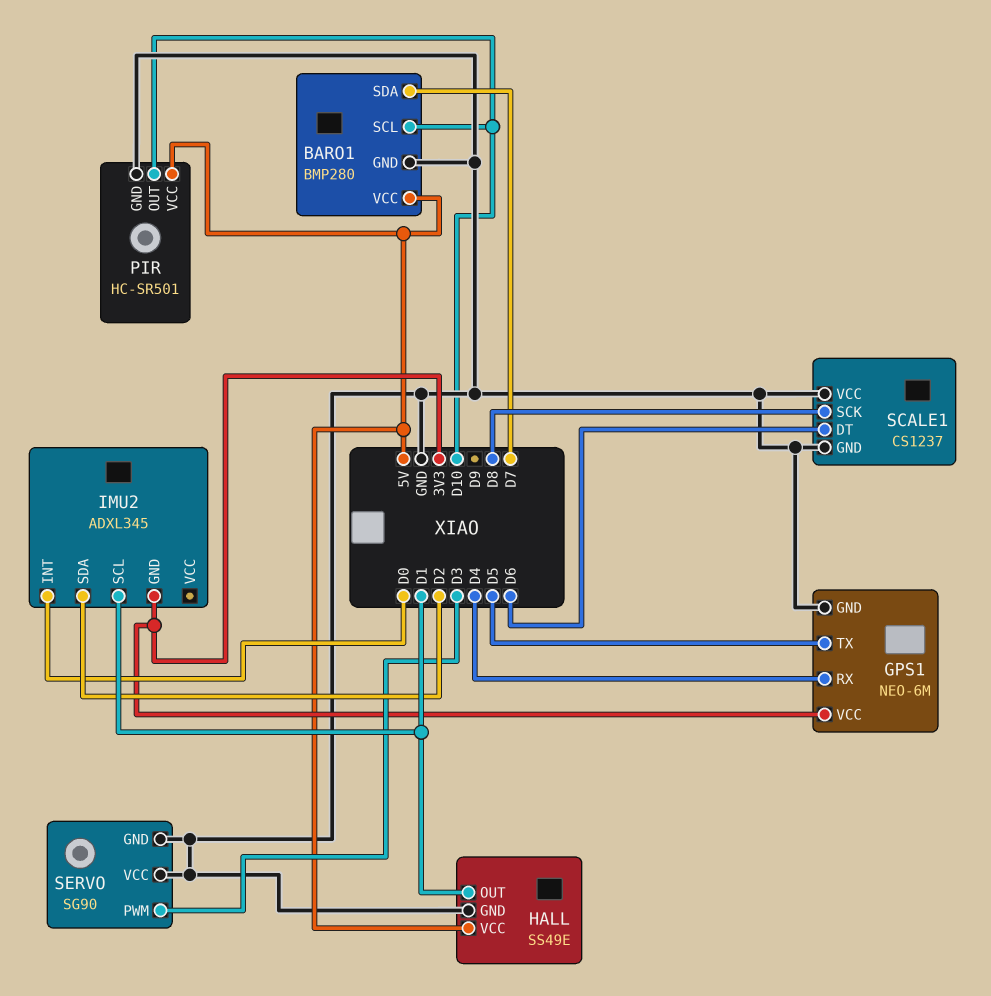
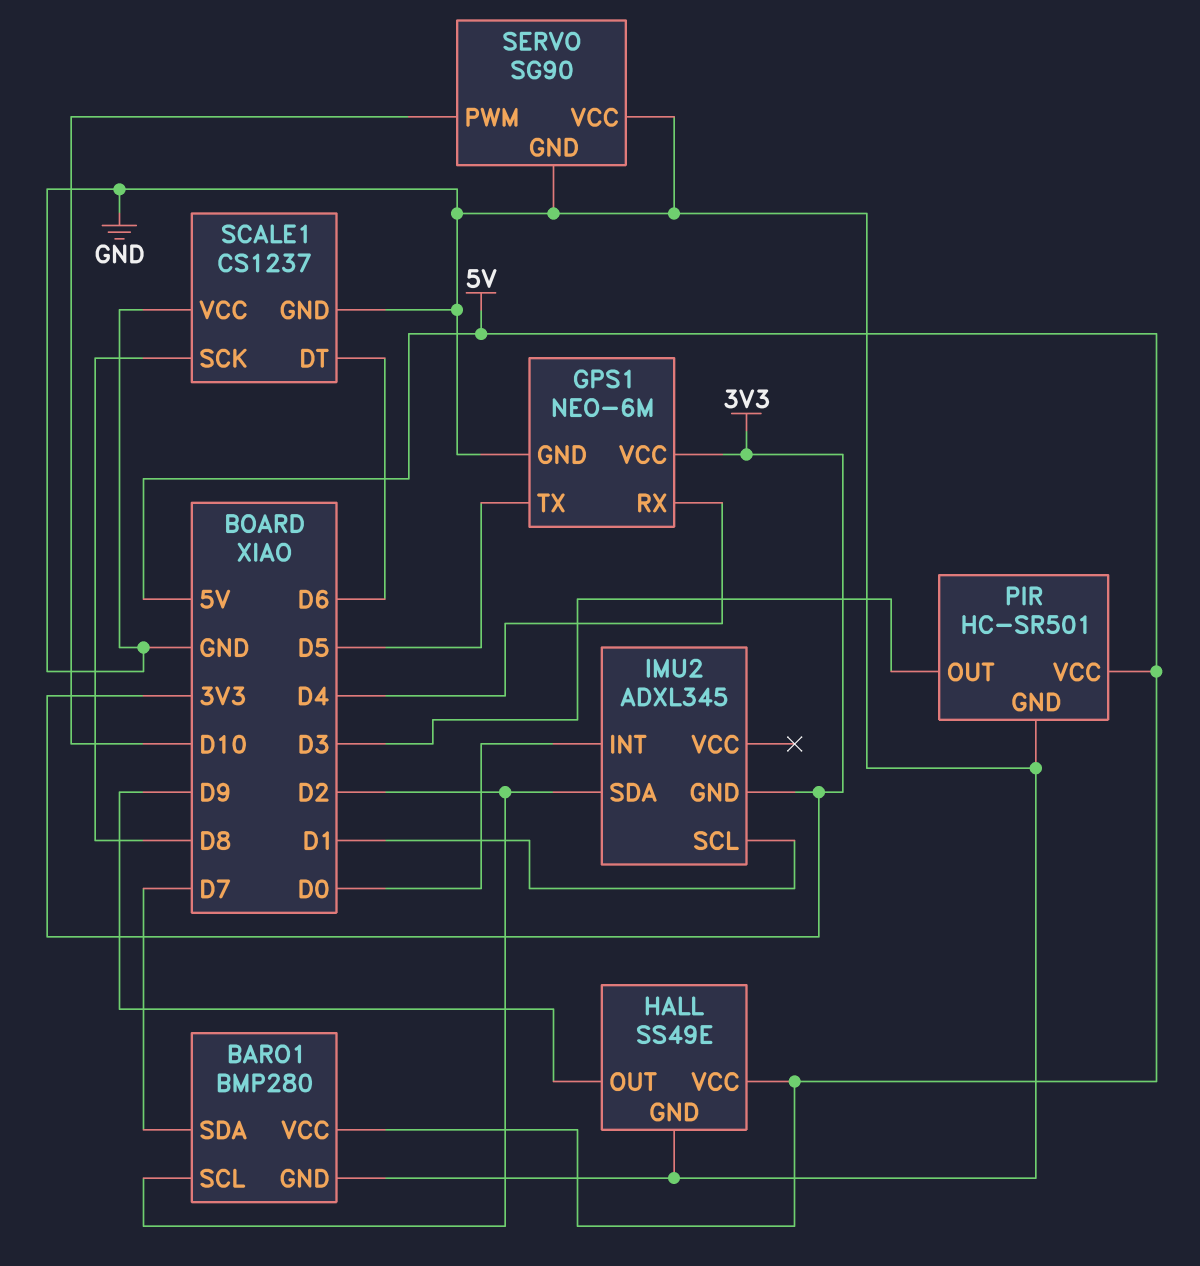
BARO1 pin SCL: D10 -> D2
HALL pin OUT: D1 -> D9
PIR pin OUT: D10 -> D3
SERVO pin PWM: D3 -> D10

